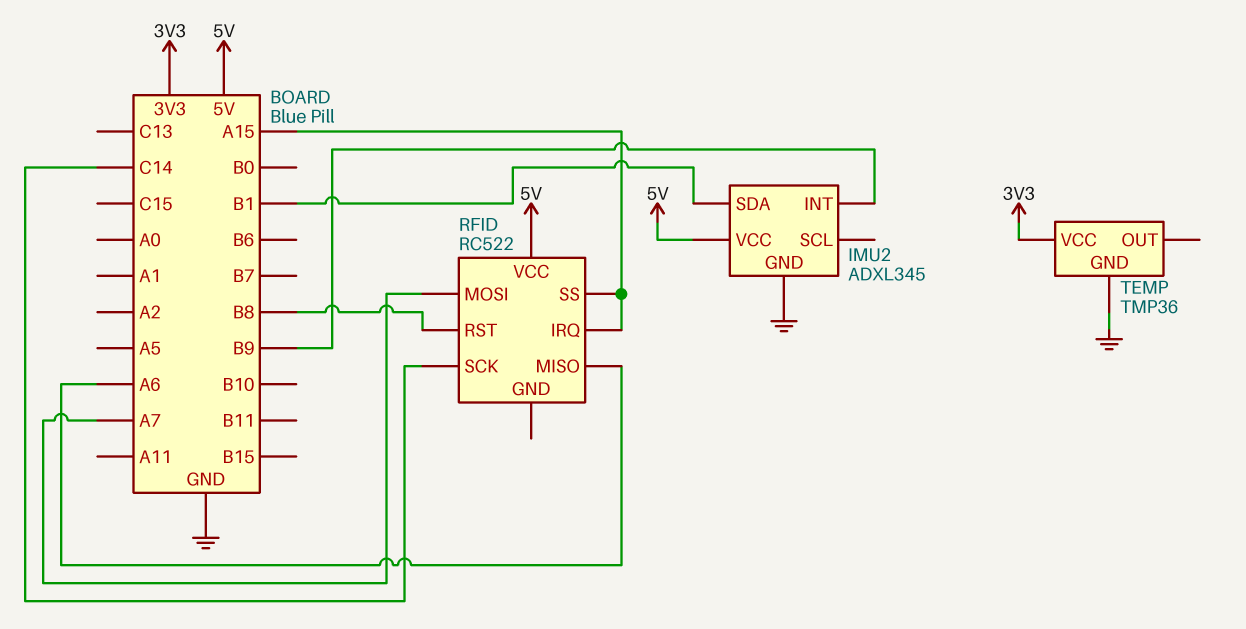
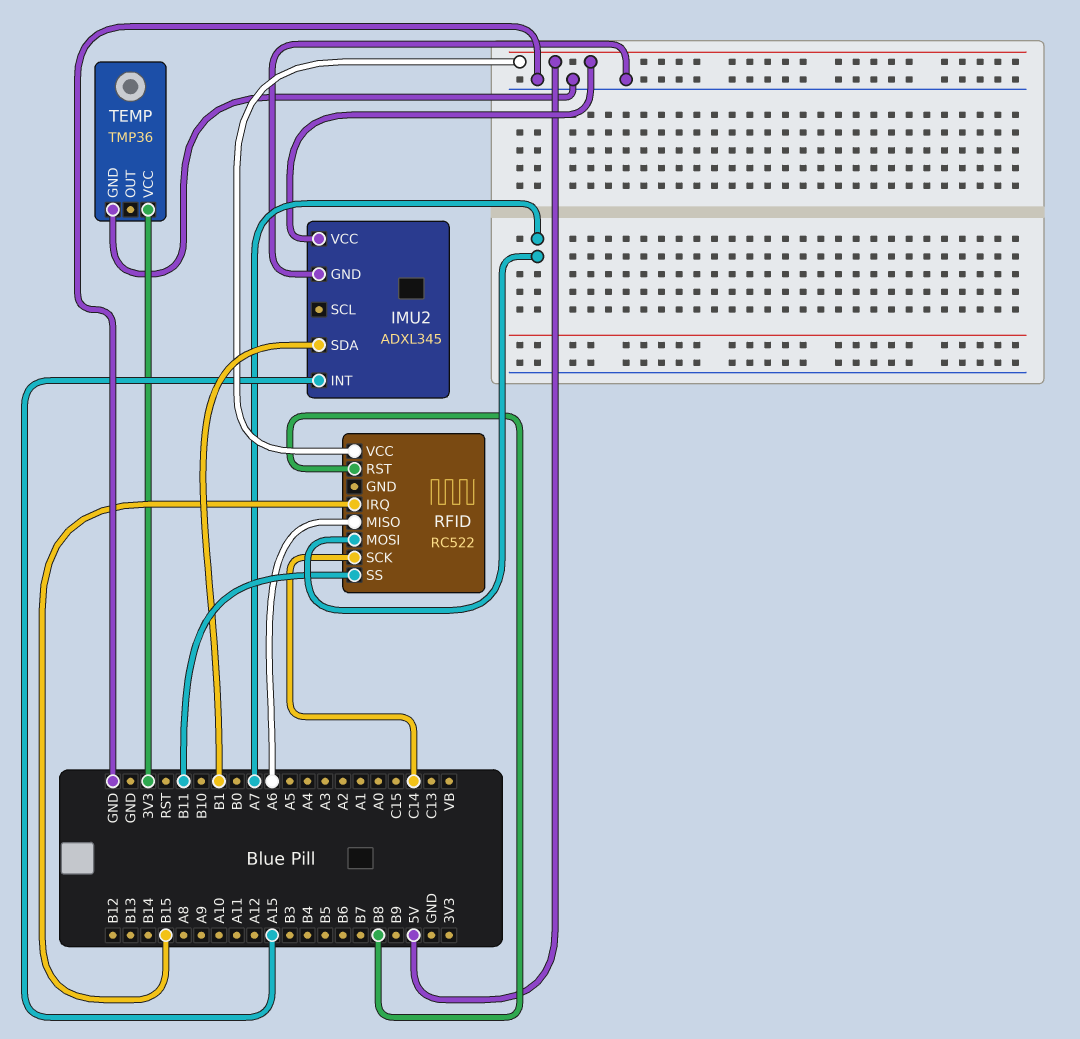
IMU2 pin INT: B9 -> A15
RFID pin IRQ: A15 -> B15
RFID pin SS: A15 -> B11

